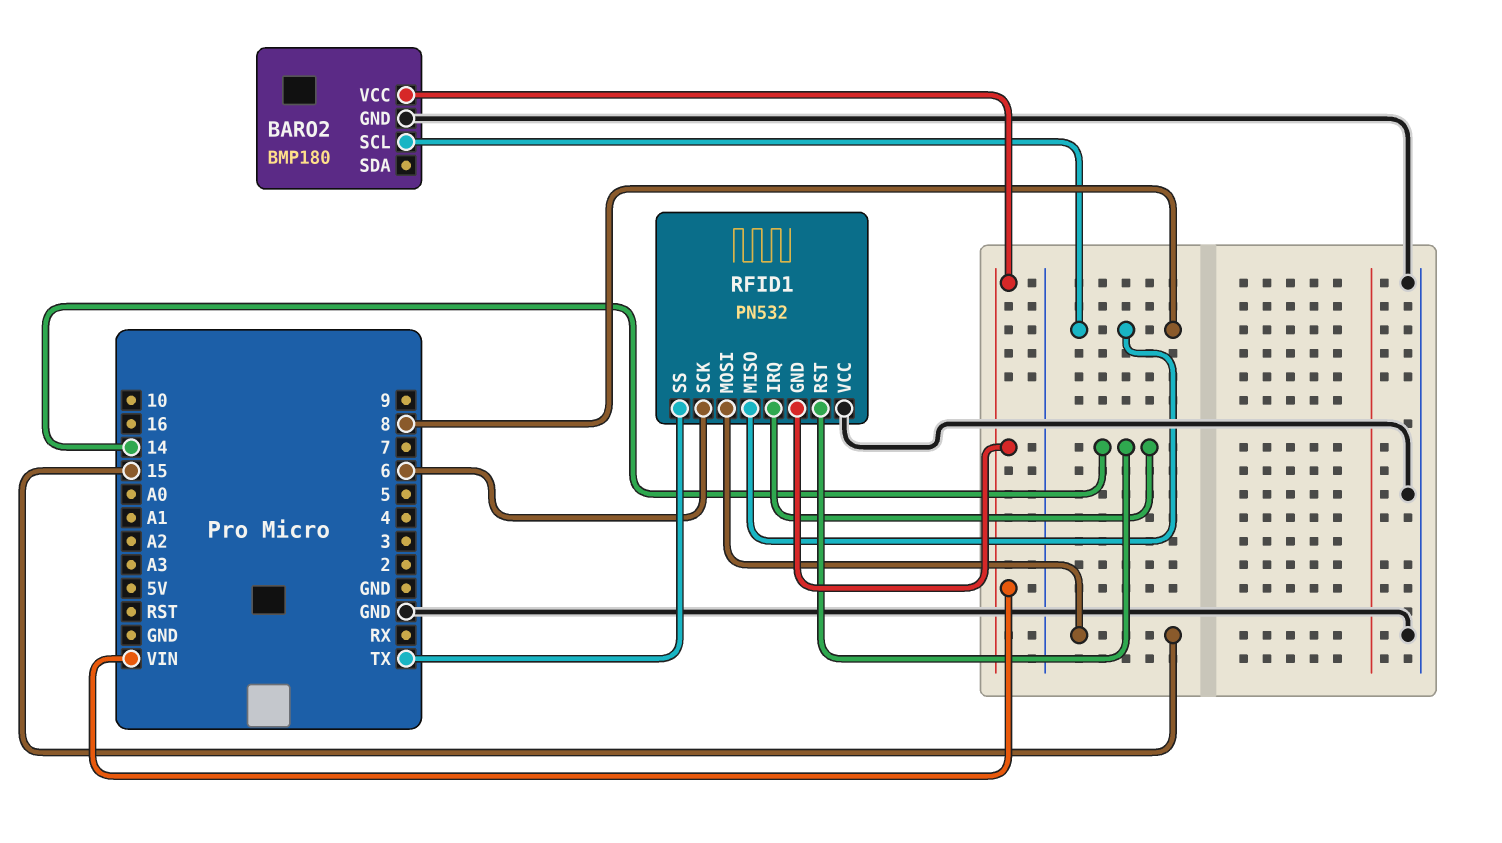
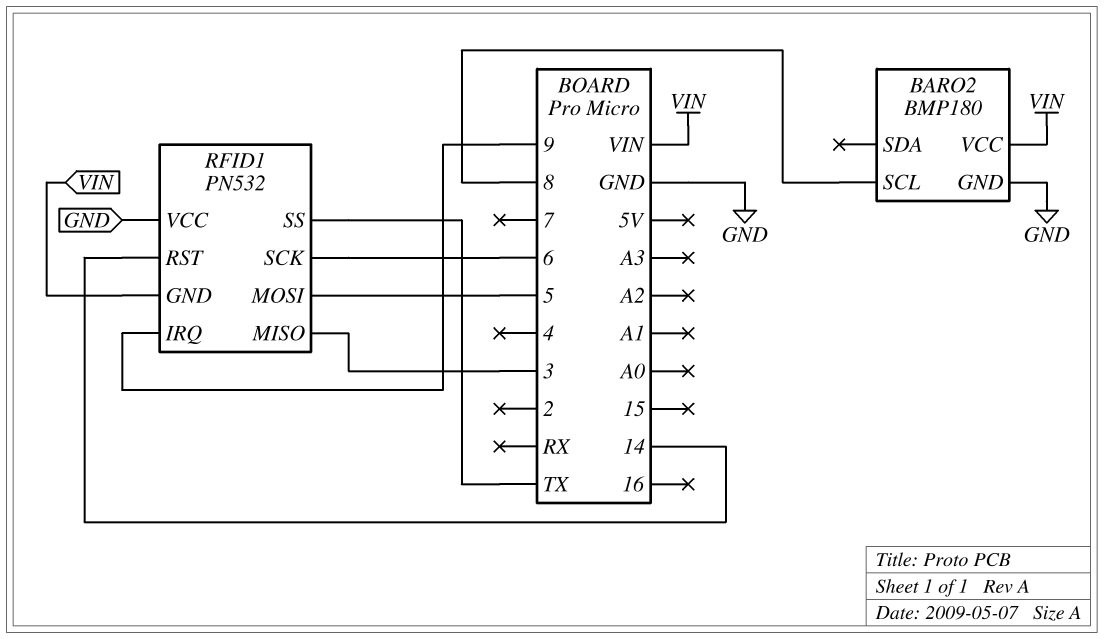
RFID1 pin IRQ: 14 -> 9
RFID1 pin MISO: 8 -> 3
RFID1 pin MOSI: 15 -> 5

